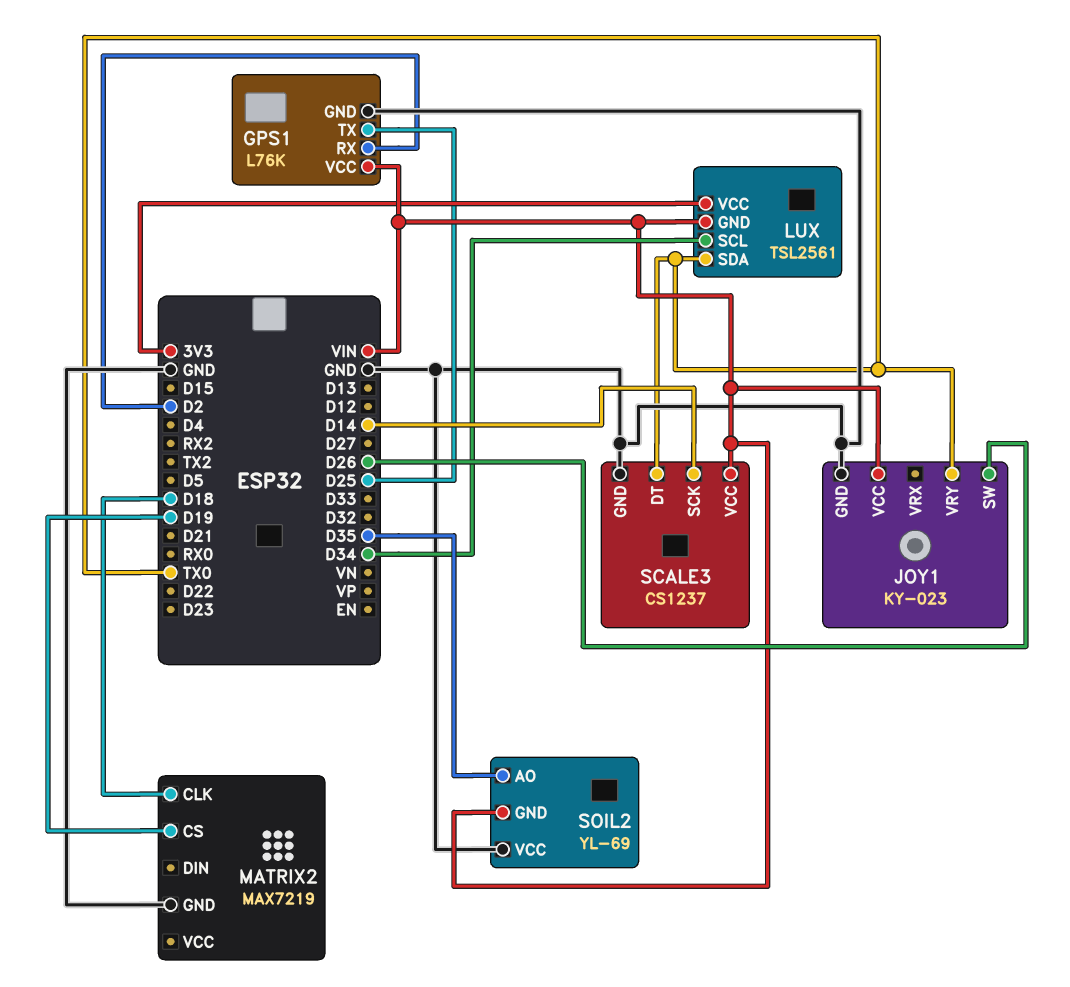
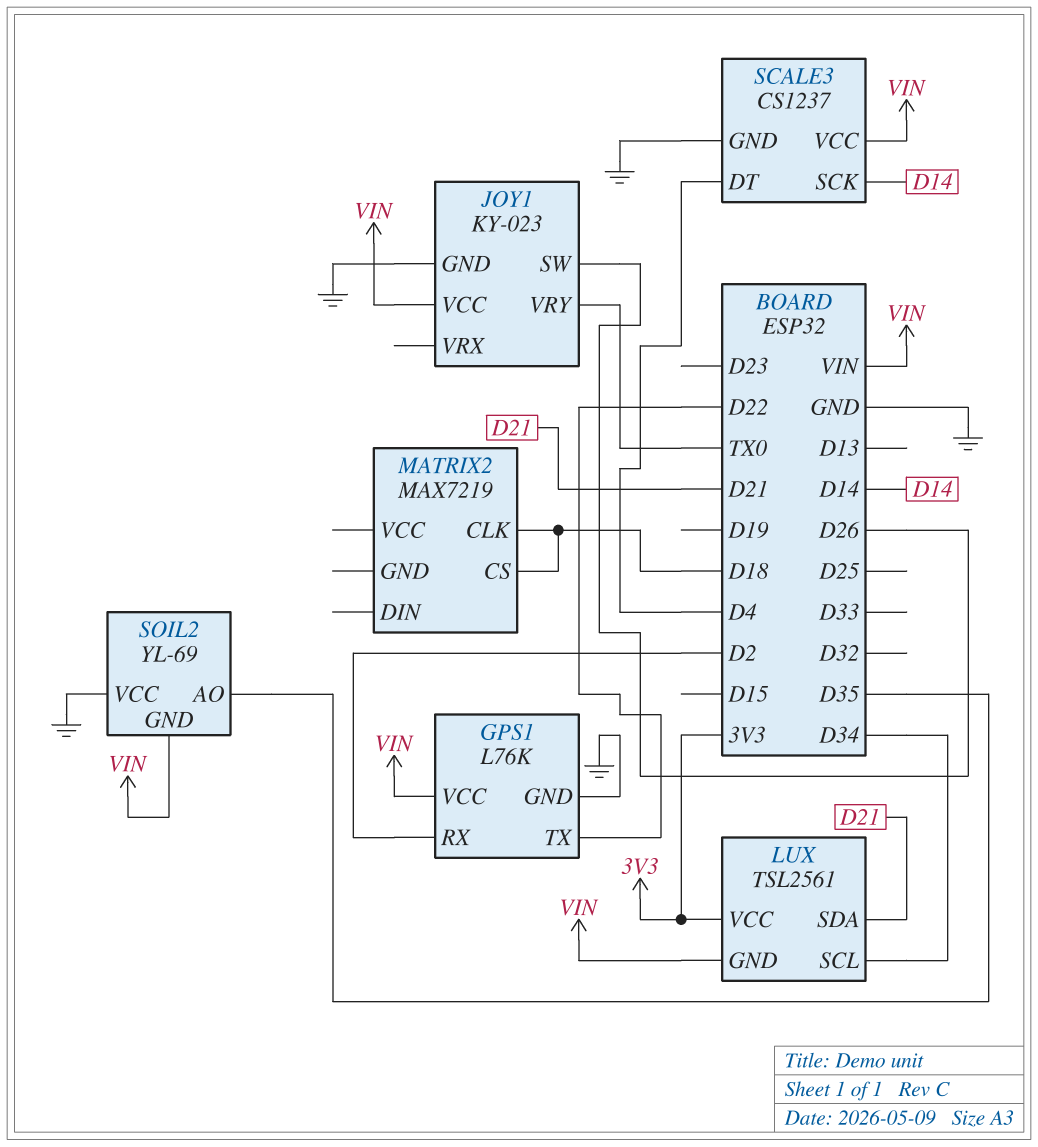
GPS1 pin TX: D25 -> D22
LUX pin SDA: TX0 -> D21
MATRIX2 pin CS: D19 -> D18
MATRIX2 pin GND: GND -> none
SCALE3 pin DT: TX0 -> D4

